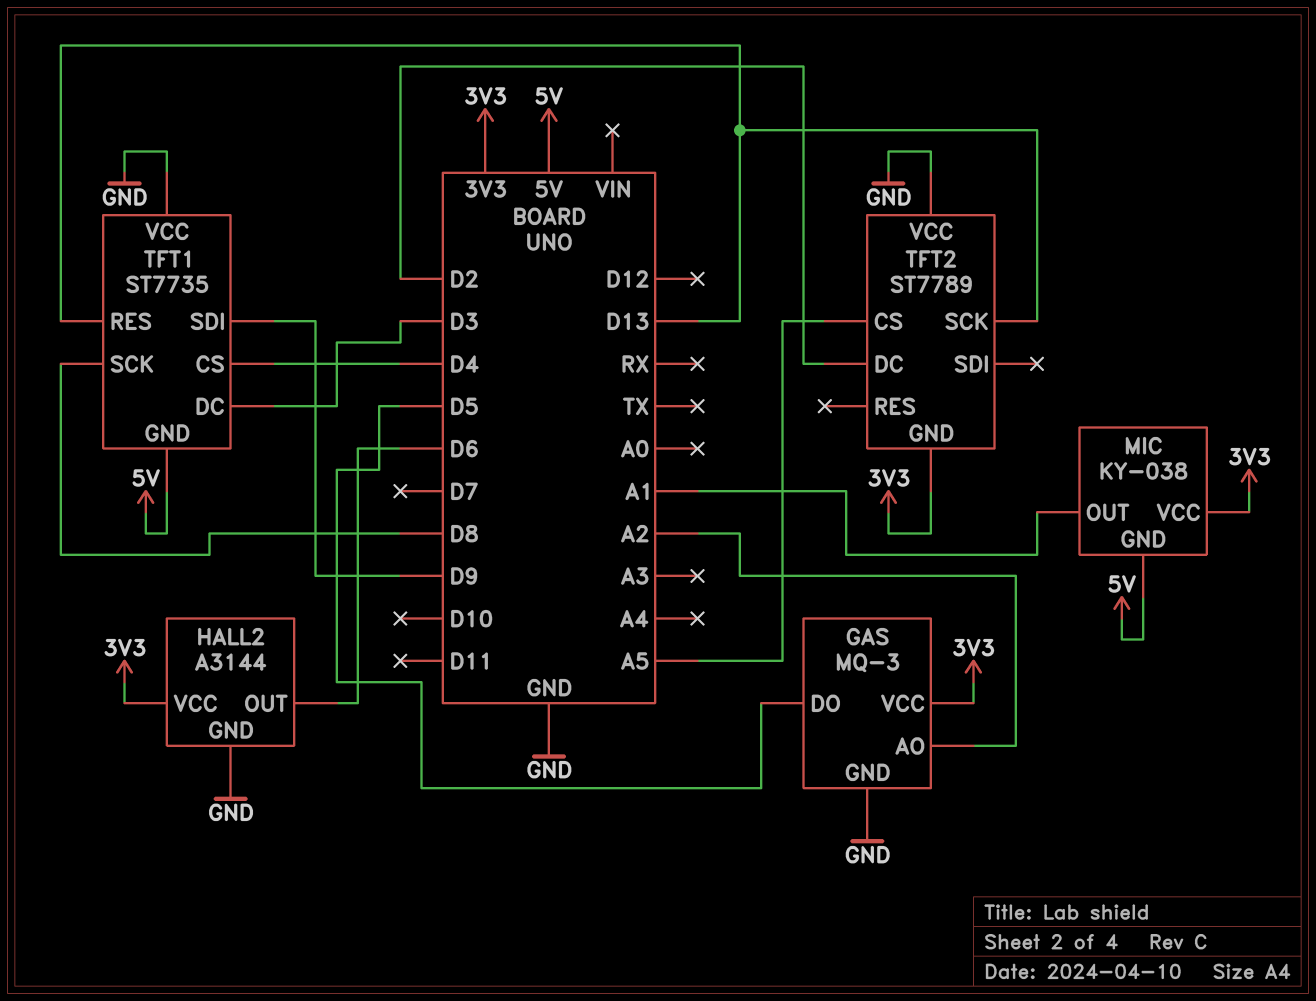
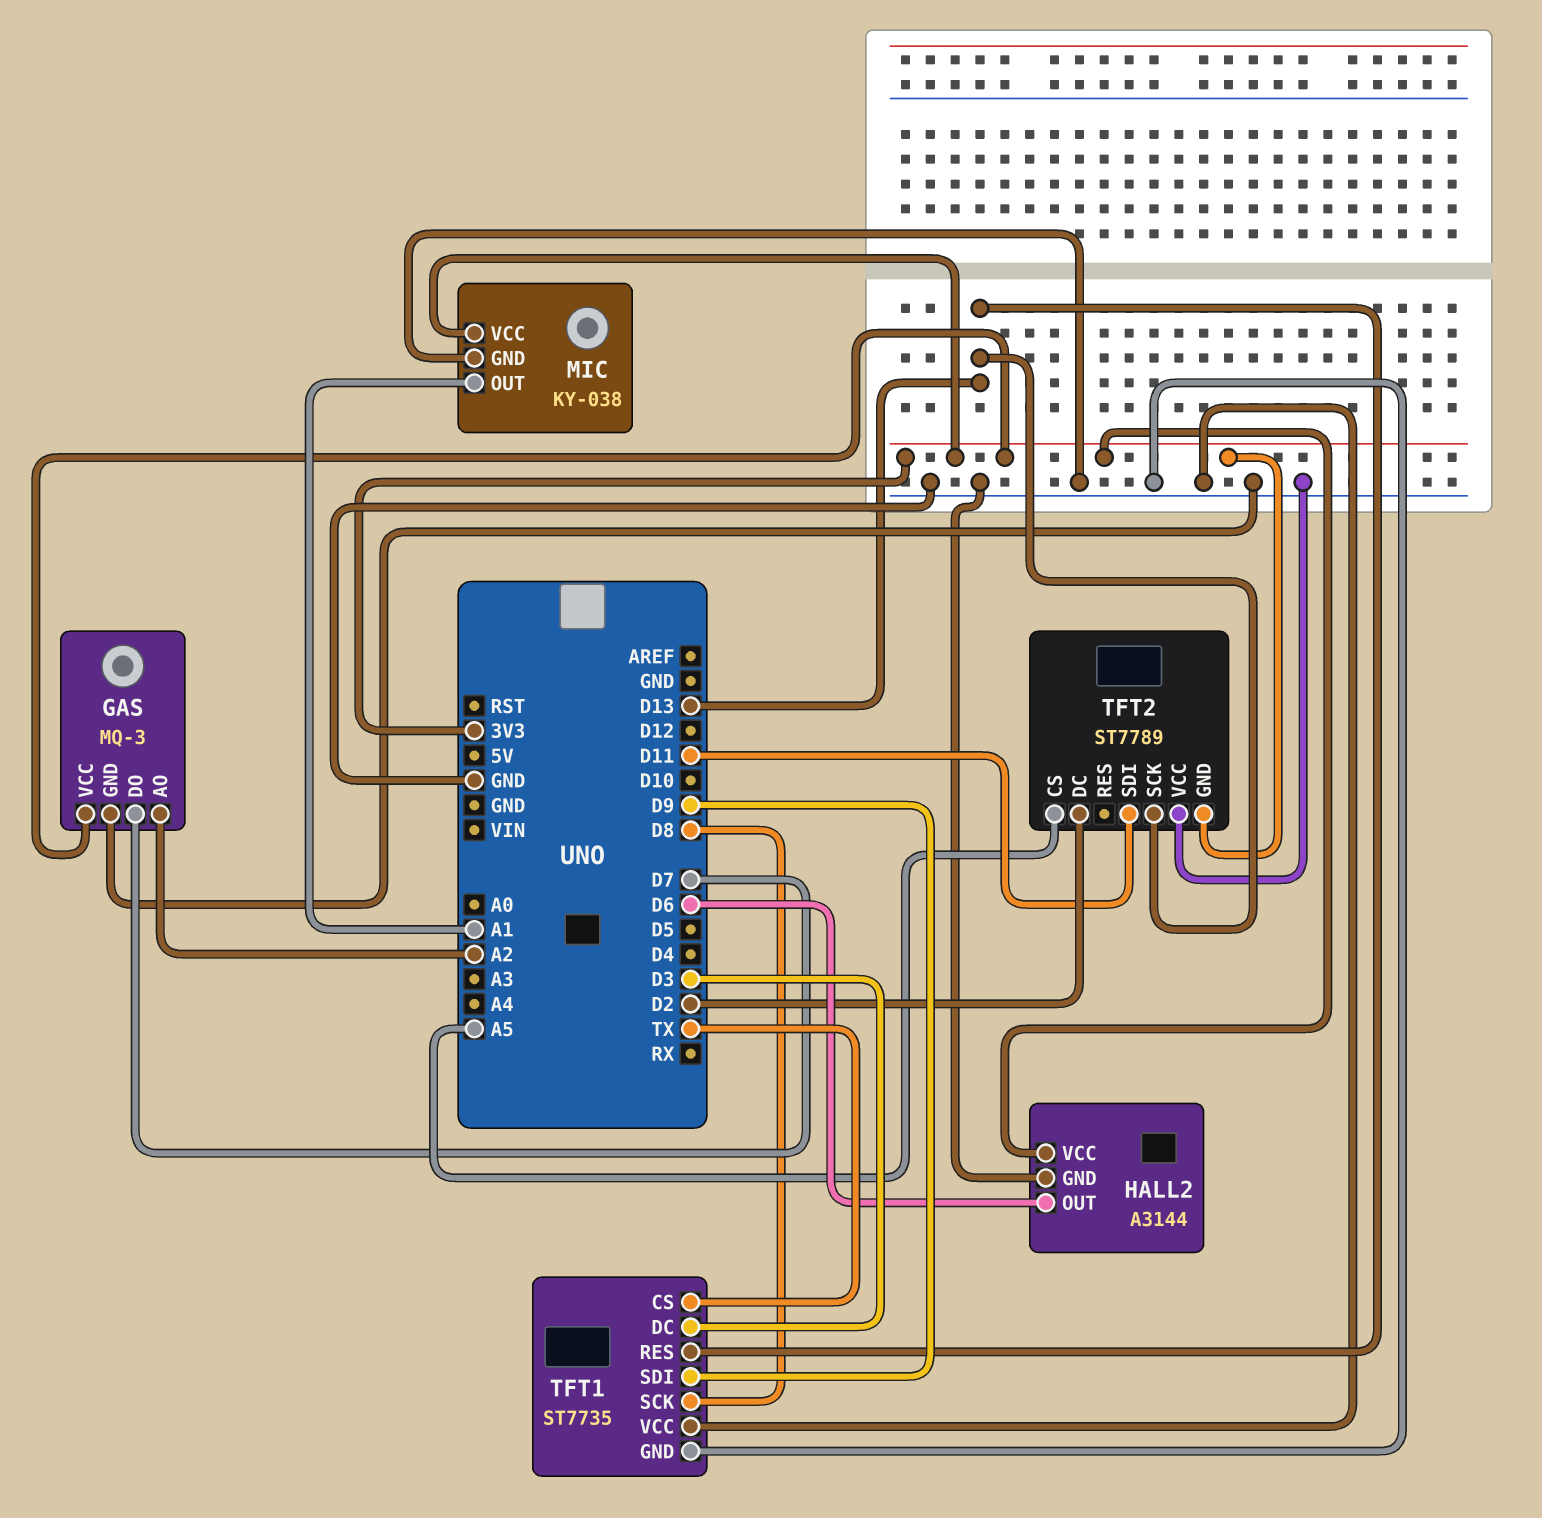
GAS pin DO: D5 -> D7
MIC pin GND: 5V -> GND
TFT1 pin CS: D4 -> TX
TFT1 pin GND: 5V -> GND
TFT2 pin SDI: none -> D11

